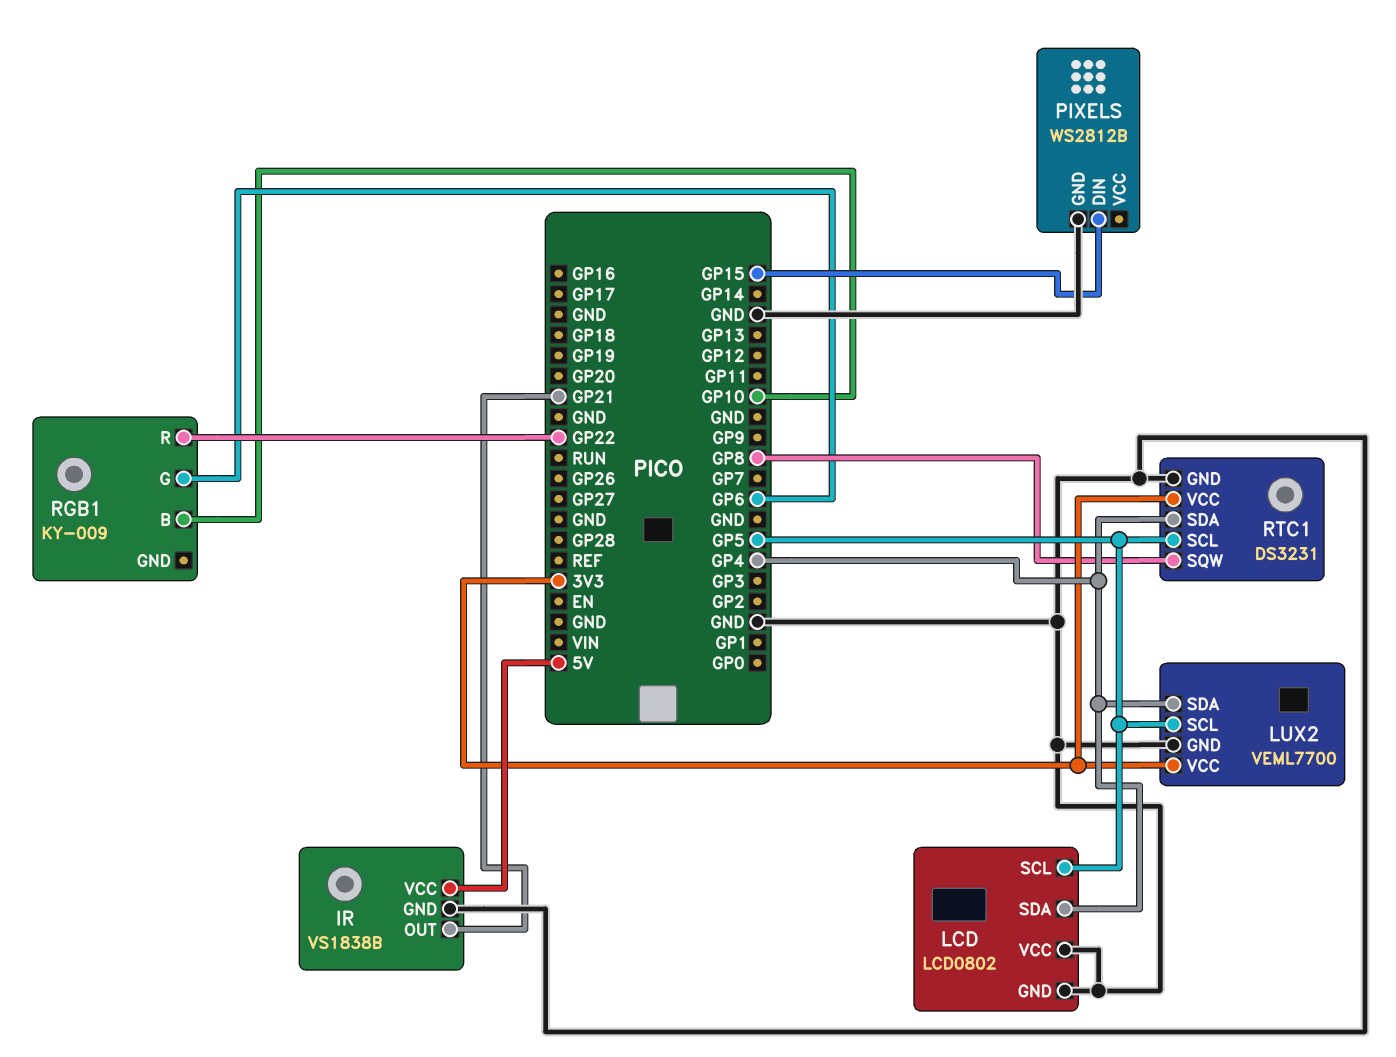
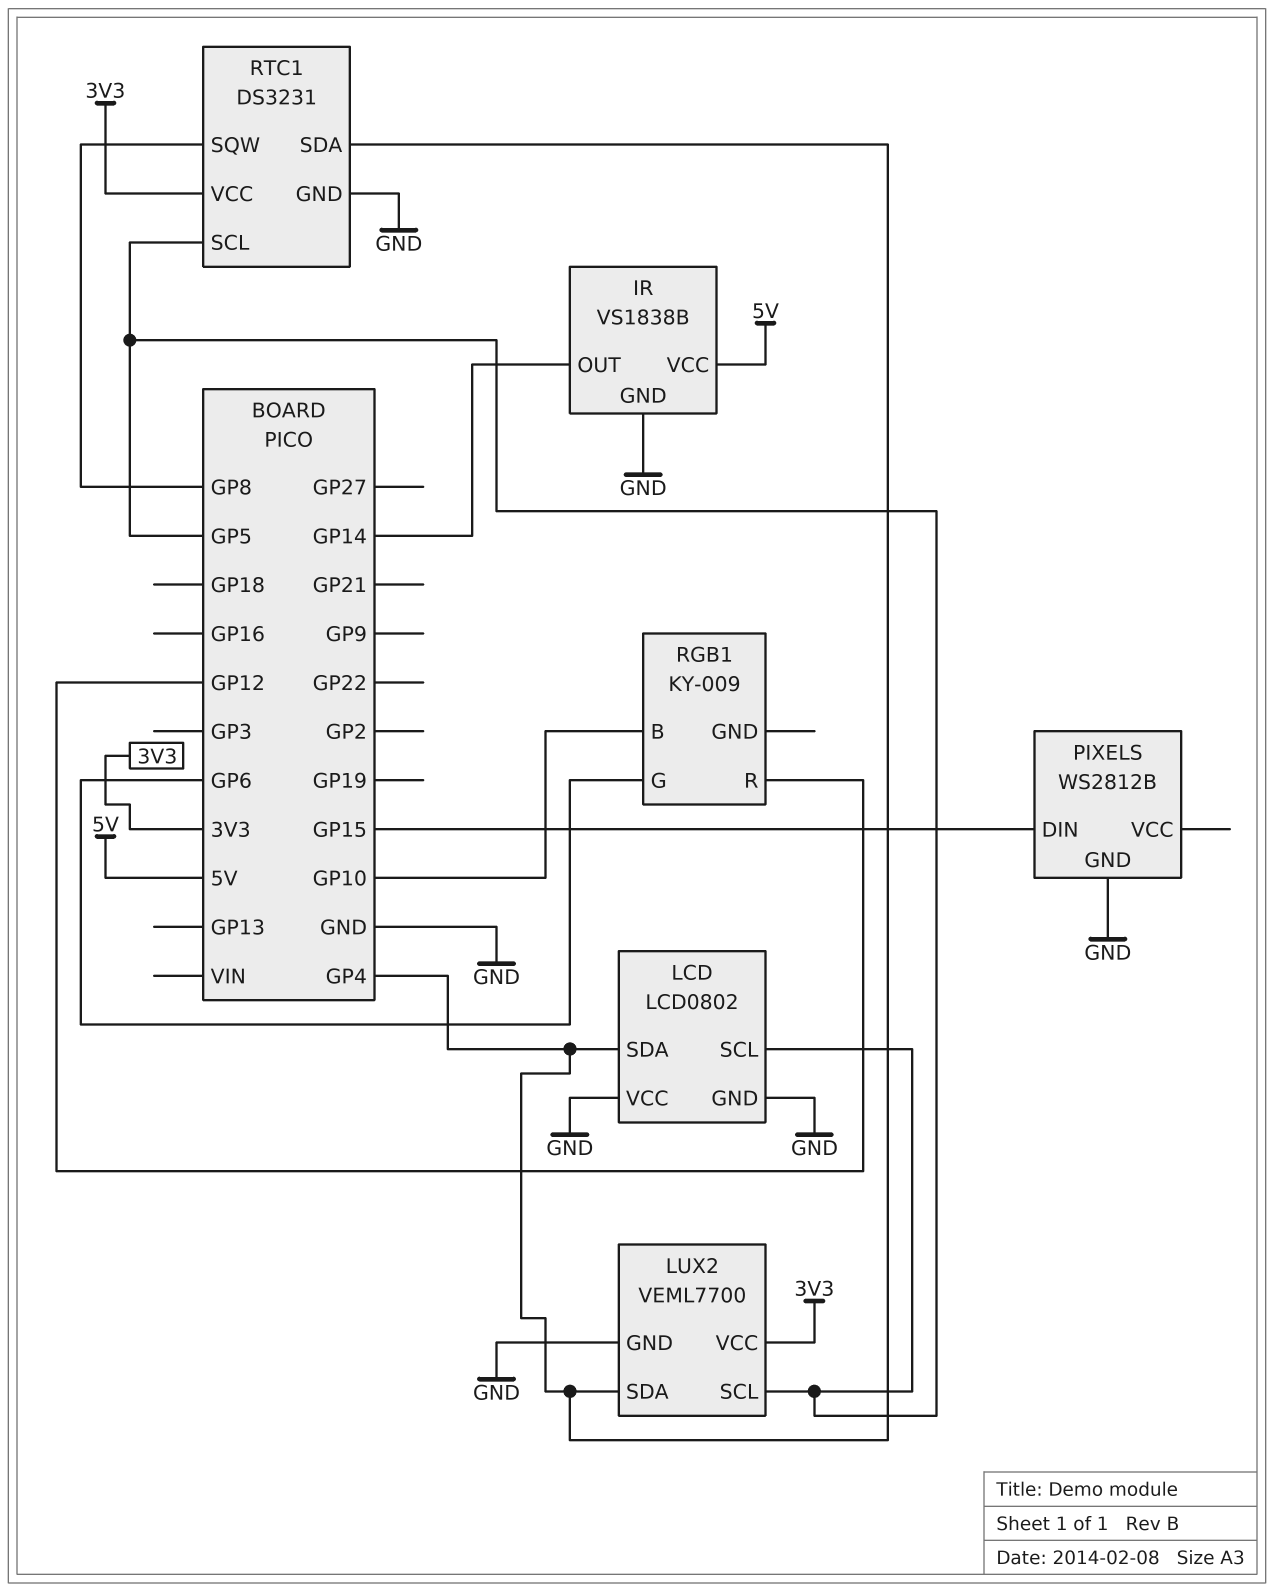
IR pin OUT: GP21 -> GP14
RGB1 pin R: GP22 -> GP12

